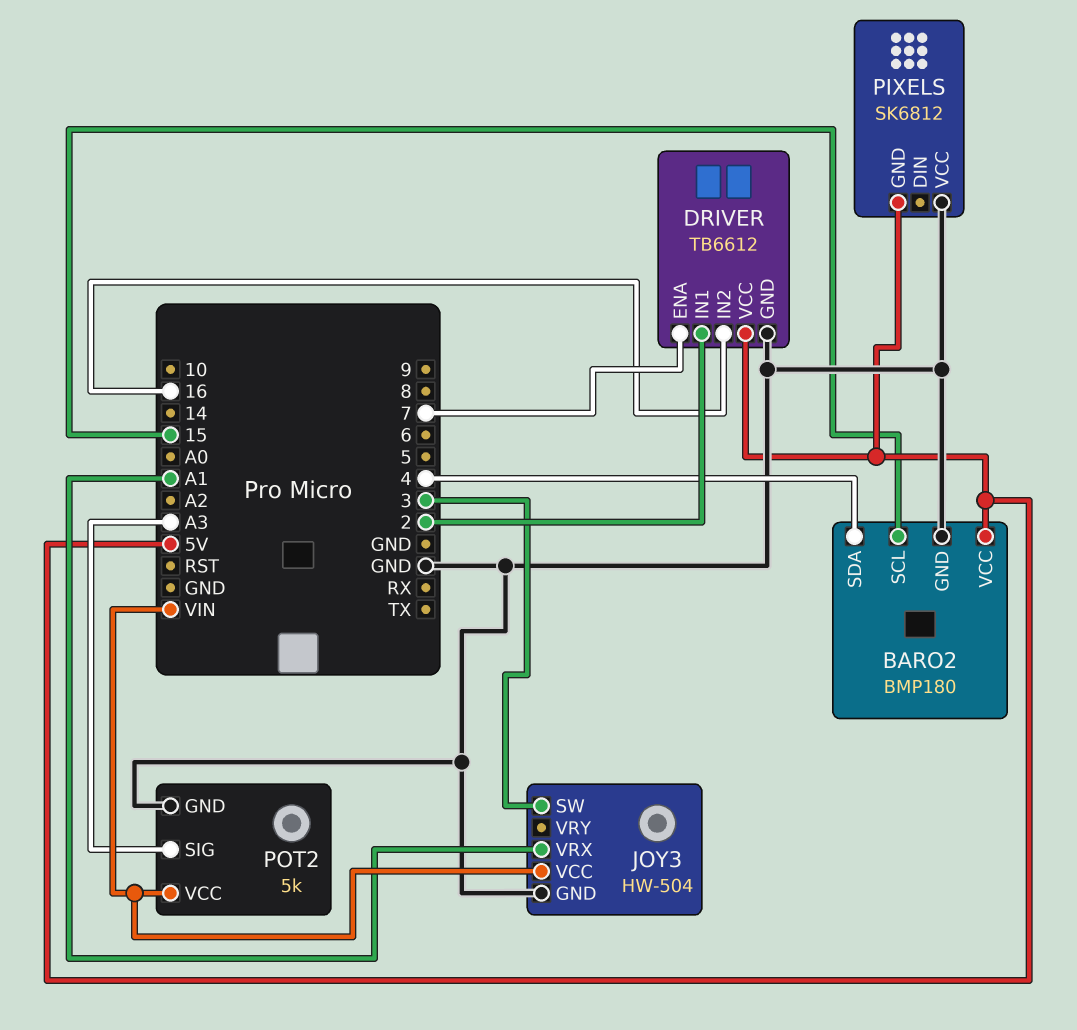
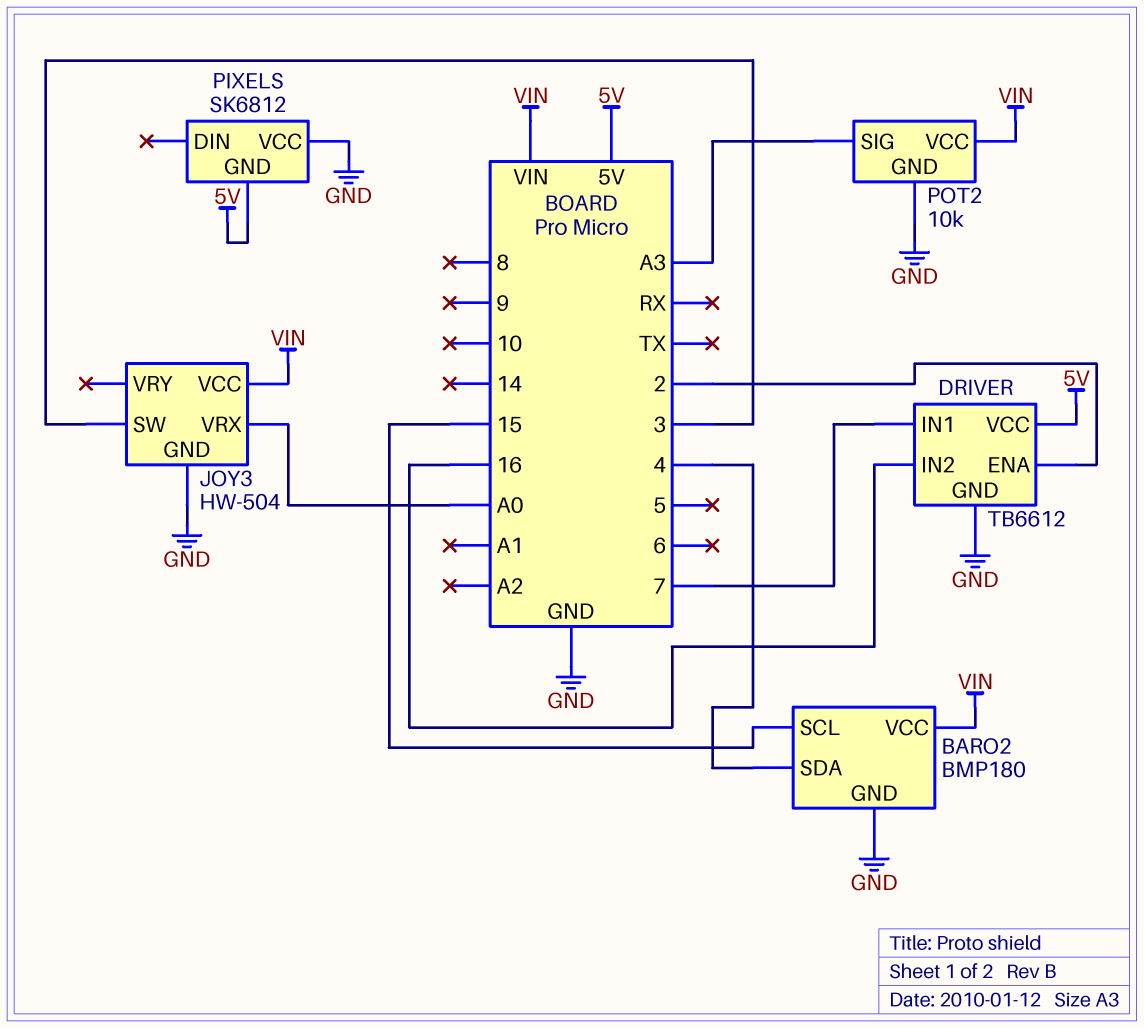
BARO2 pin VCC: 5V -> VIN
DRIVER pin ENA: 7 -> 2
DRIVER pin IN1: 2 -> 7
JOY3 pin VRX: A1 -> A0
POT2: 5k -> 10k

